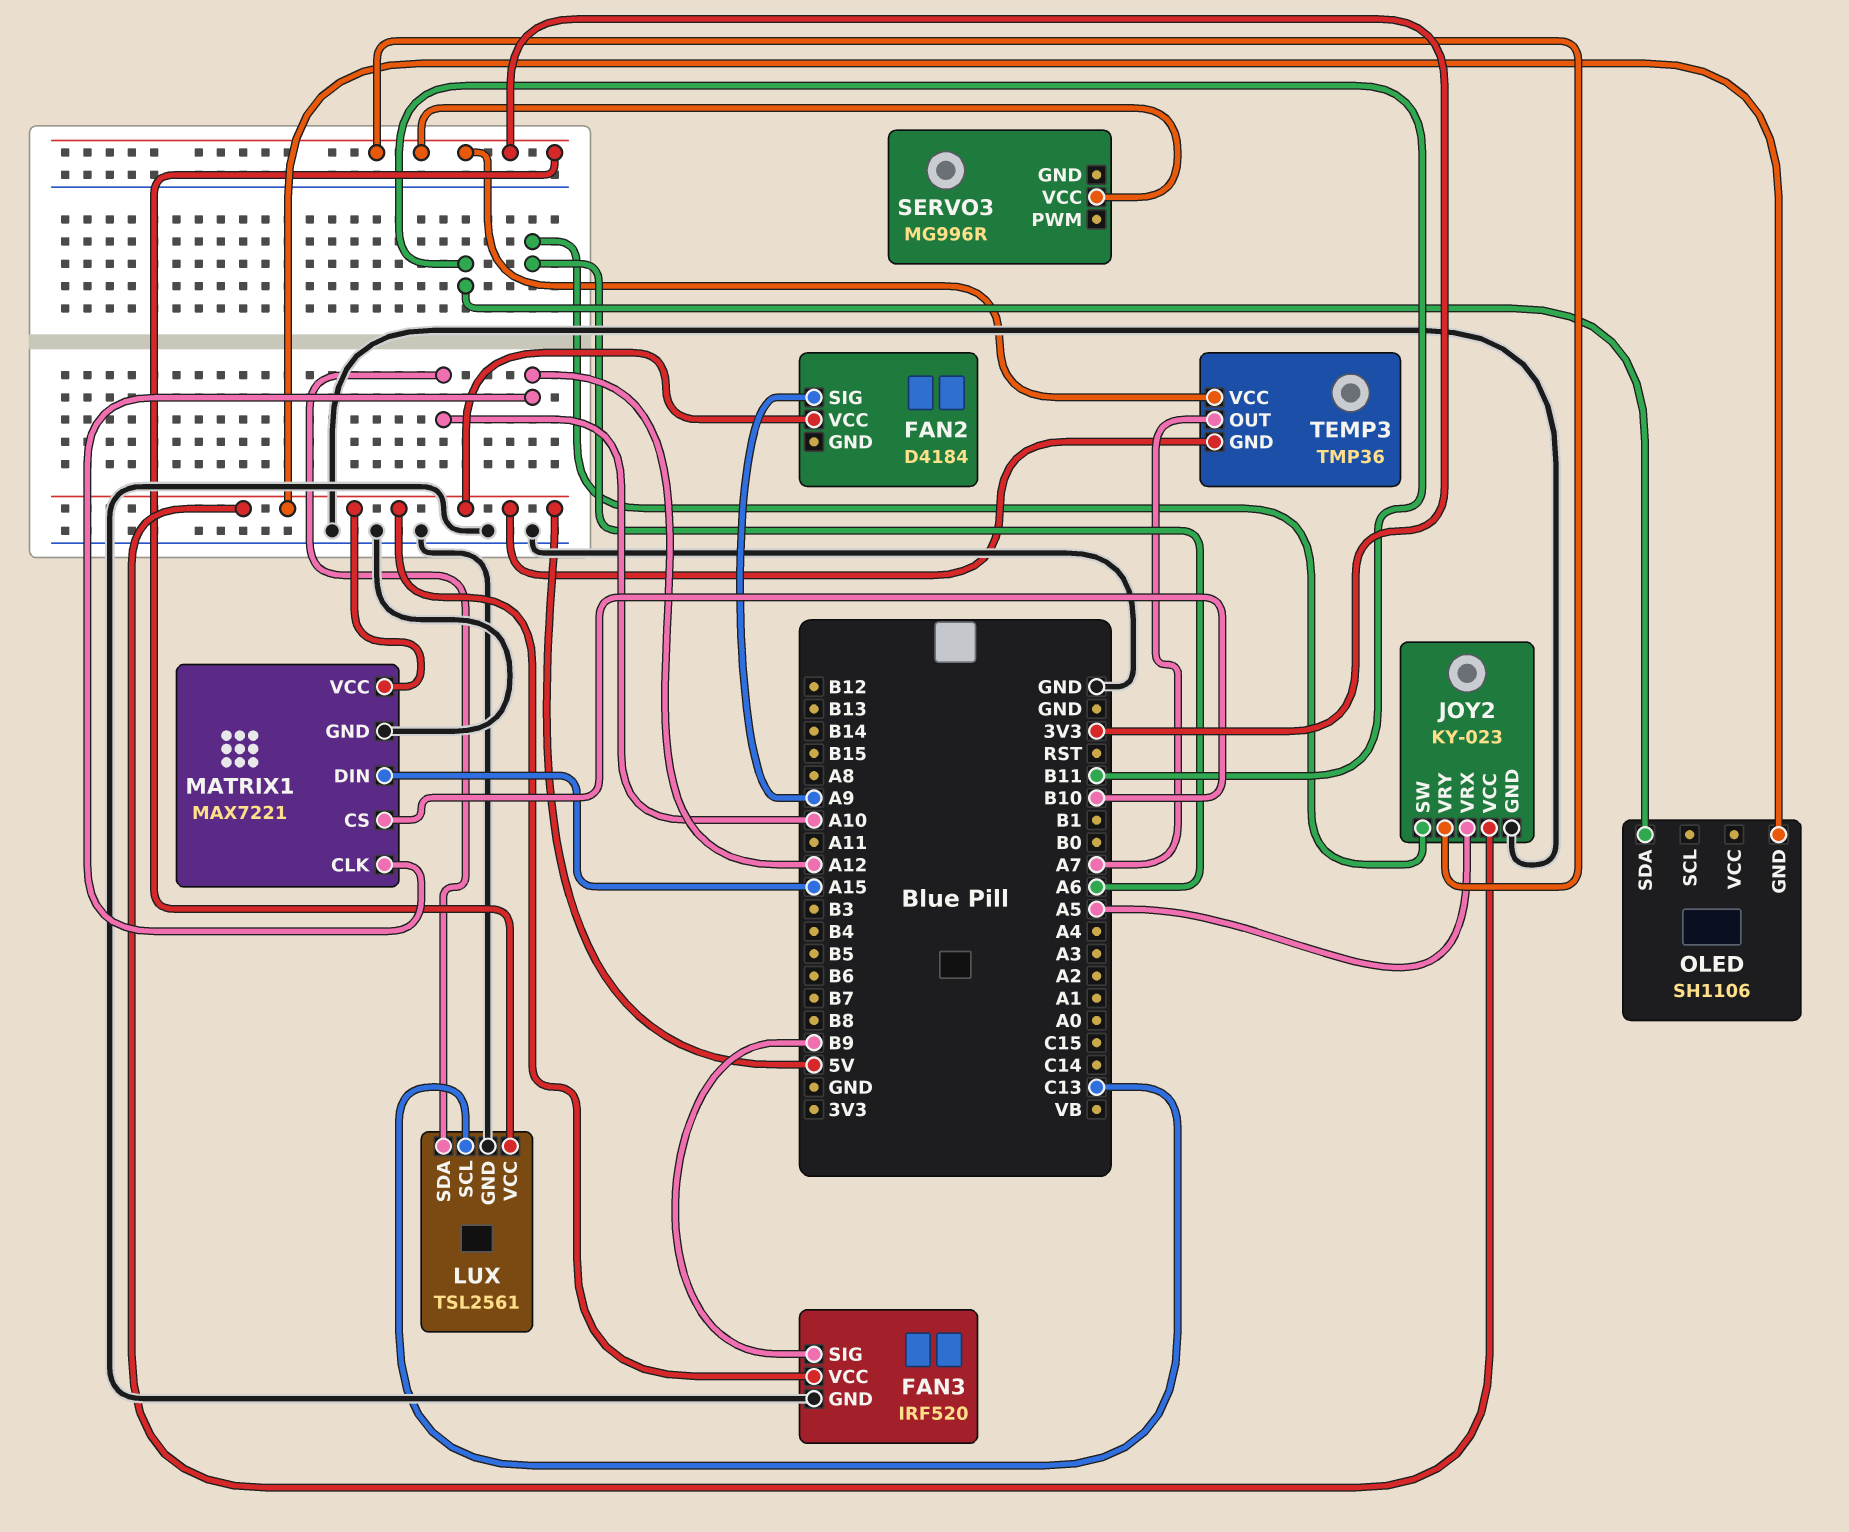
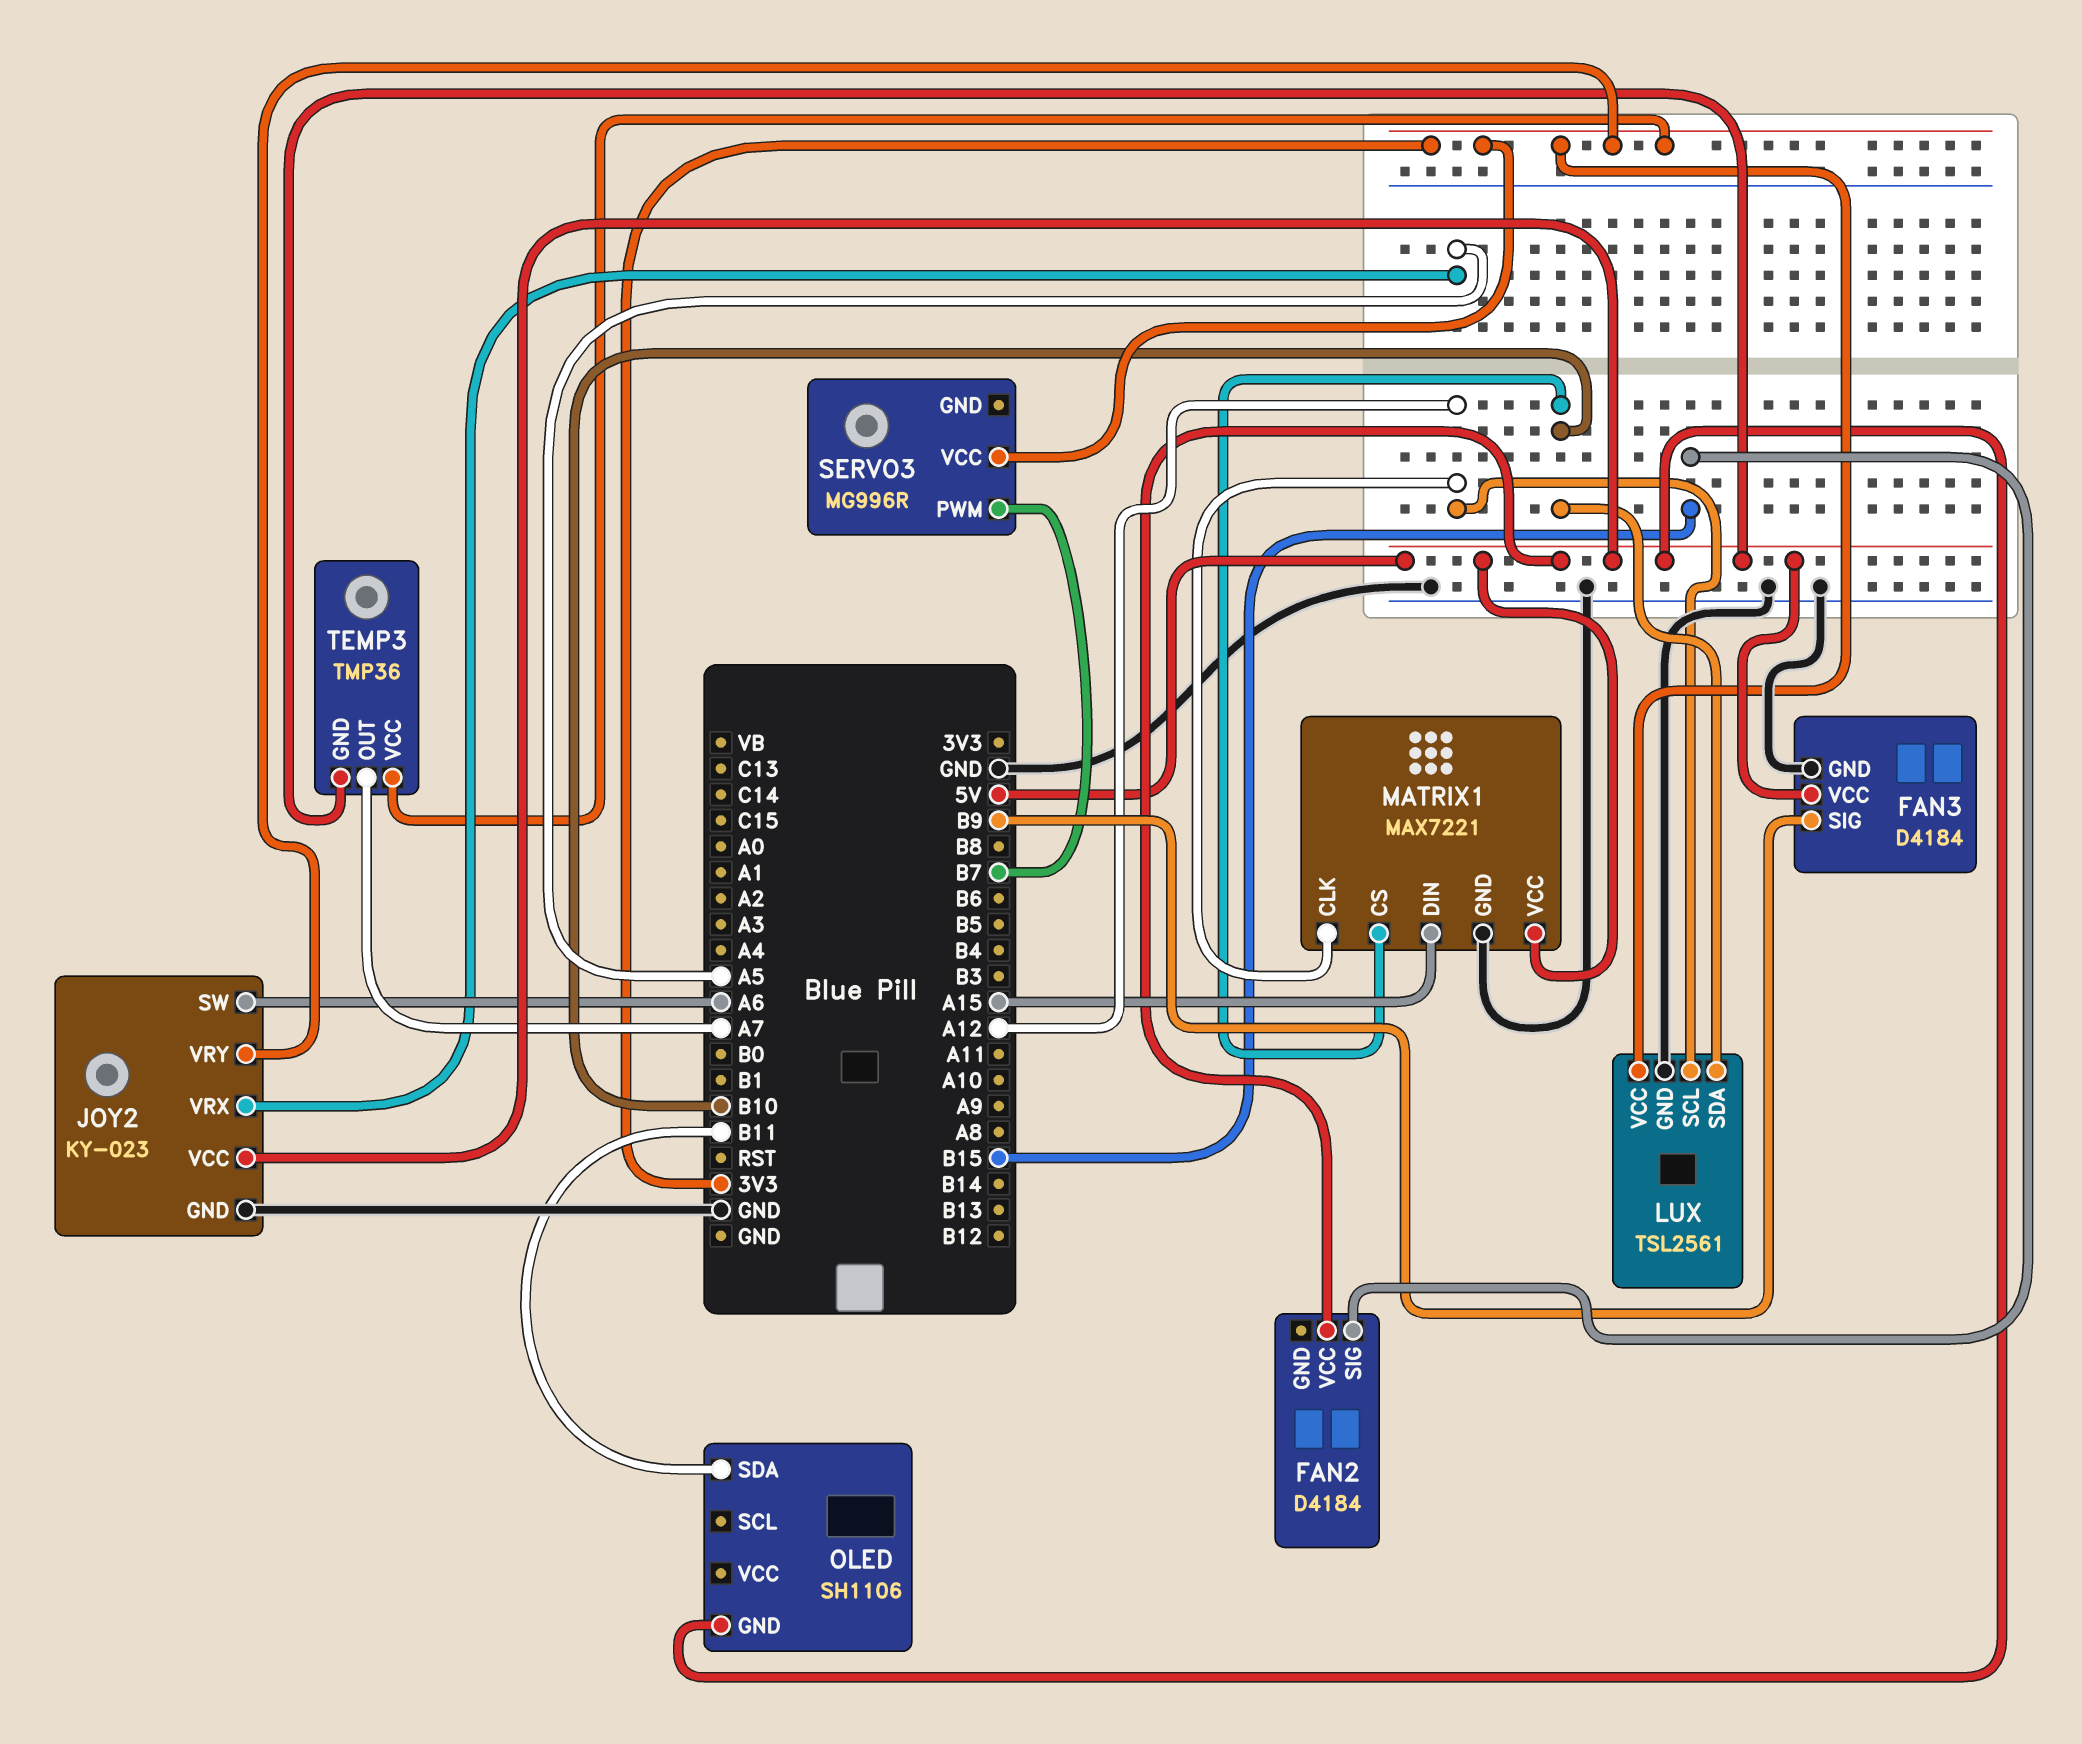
FAN2 pin SIG: A9 -> B15
FAN3: IRF520 -> D4184
LUX pin SCL: C13 -> A12
LUX pin SDA: A10 -> B10
SERVO3 pin PWM: none -> B7

